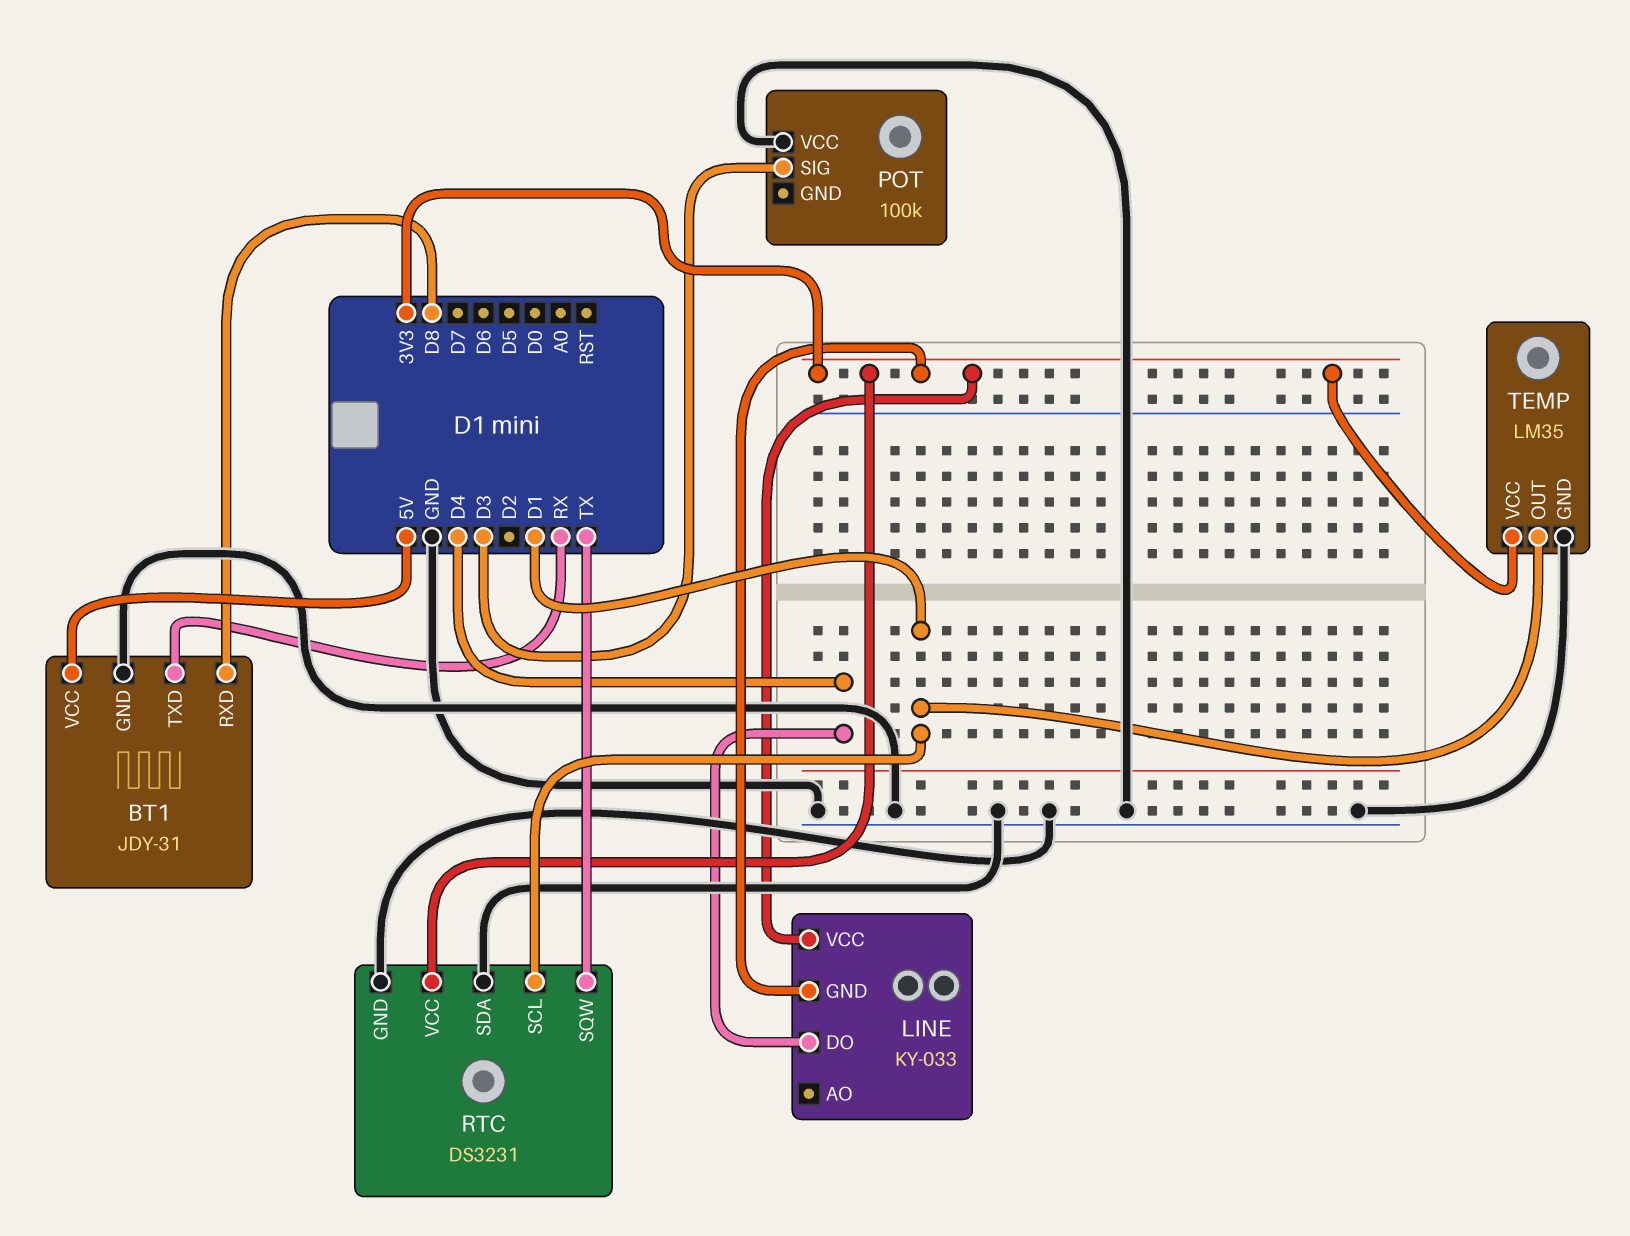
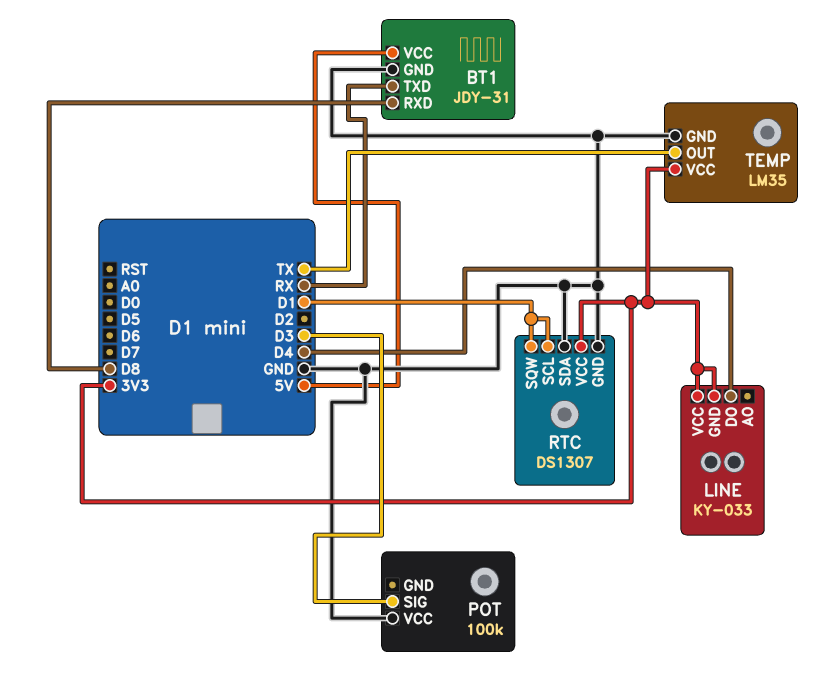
RTC: DS3231 -> DS1307
RTC pin SQW: TX -> D1
TEMP pin OUT: D1 -> TX

